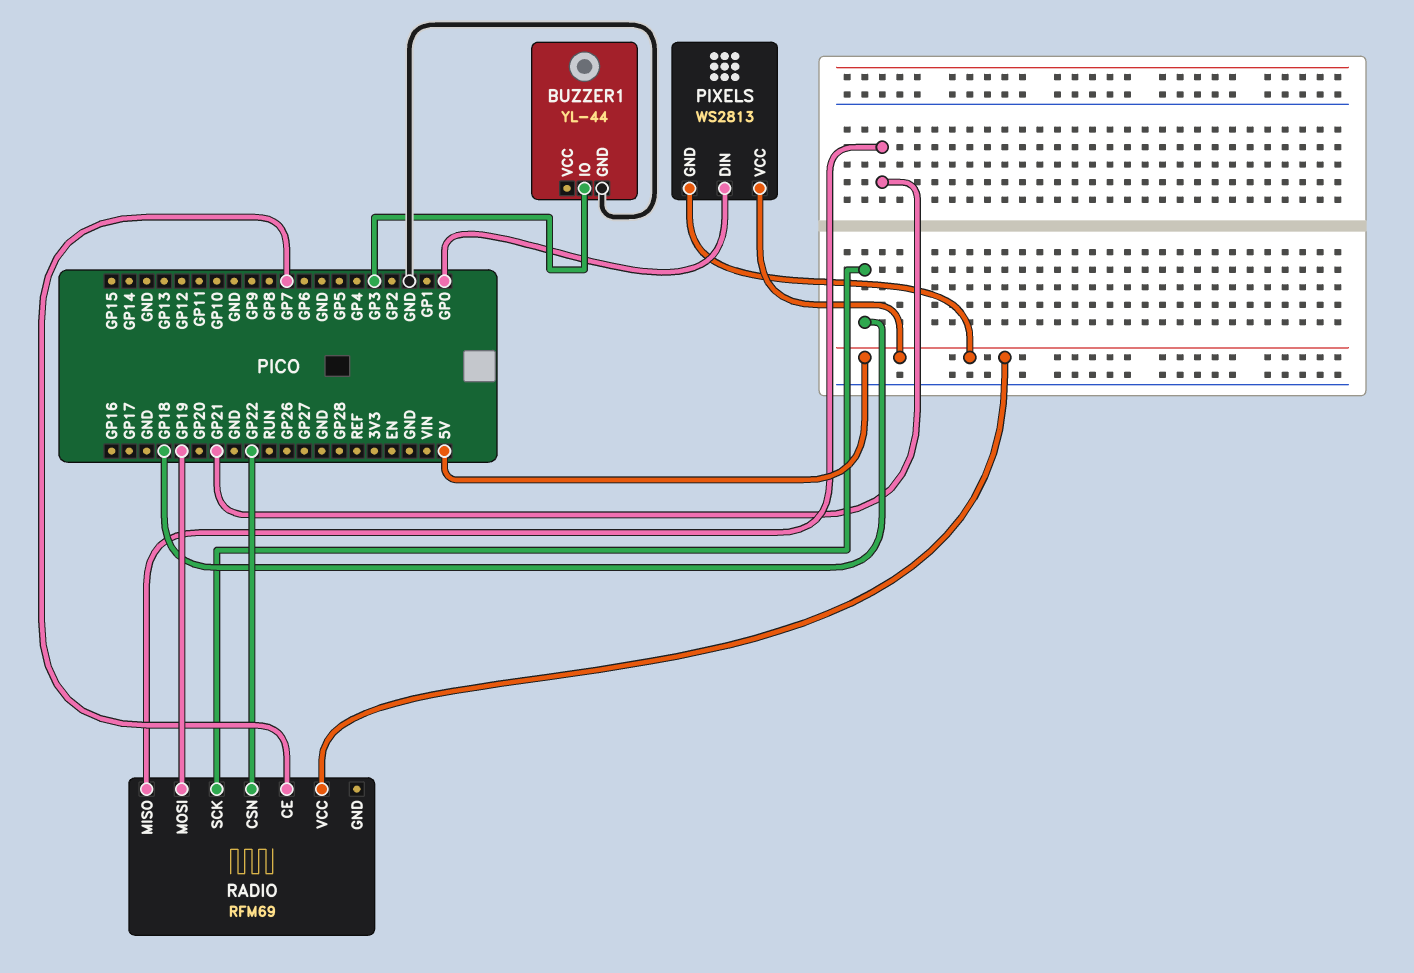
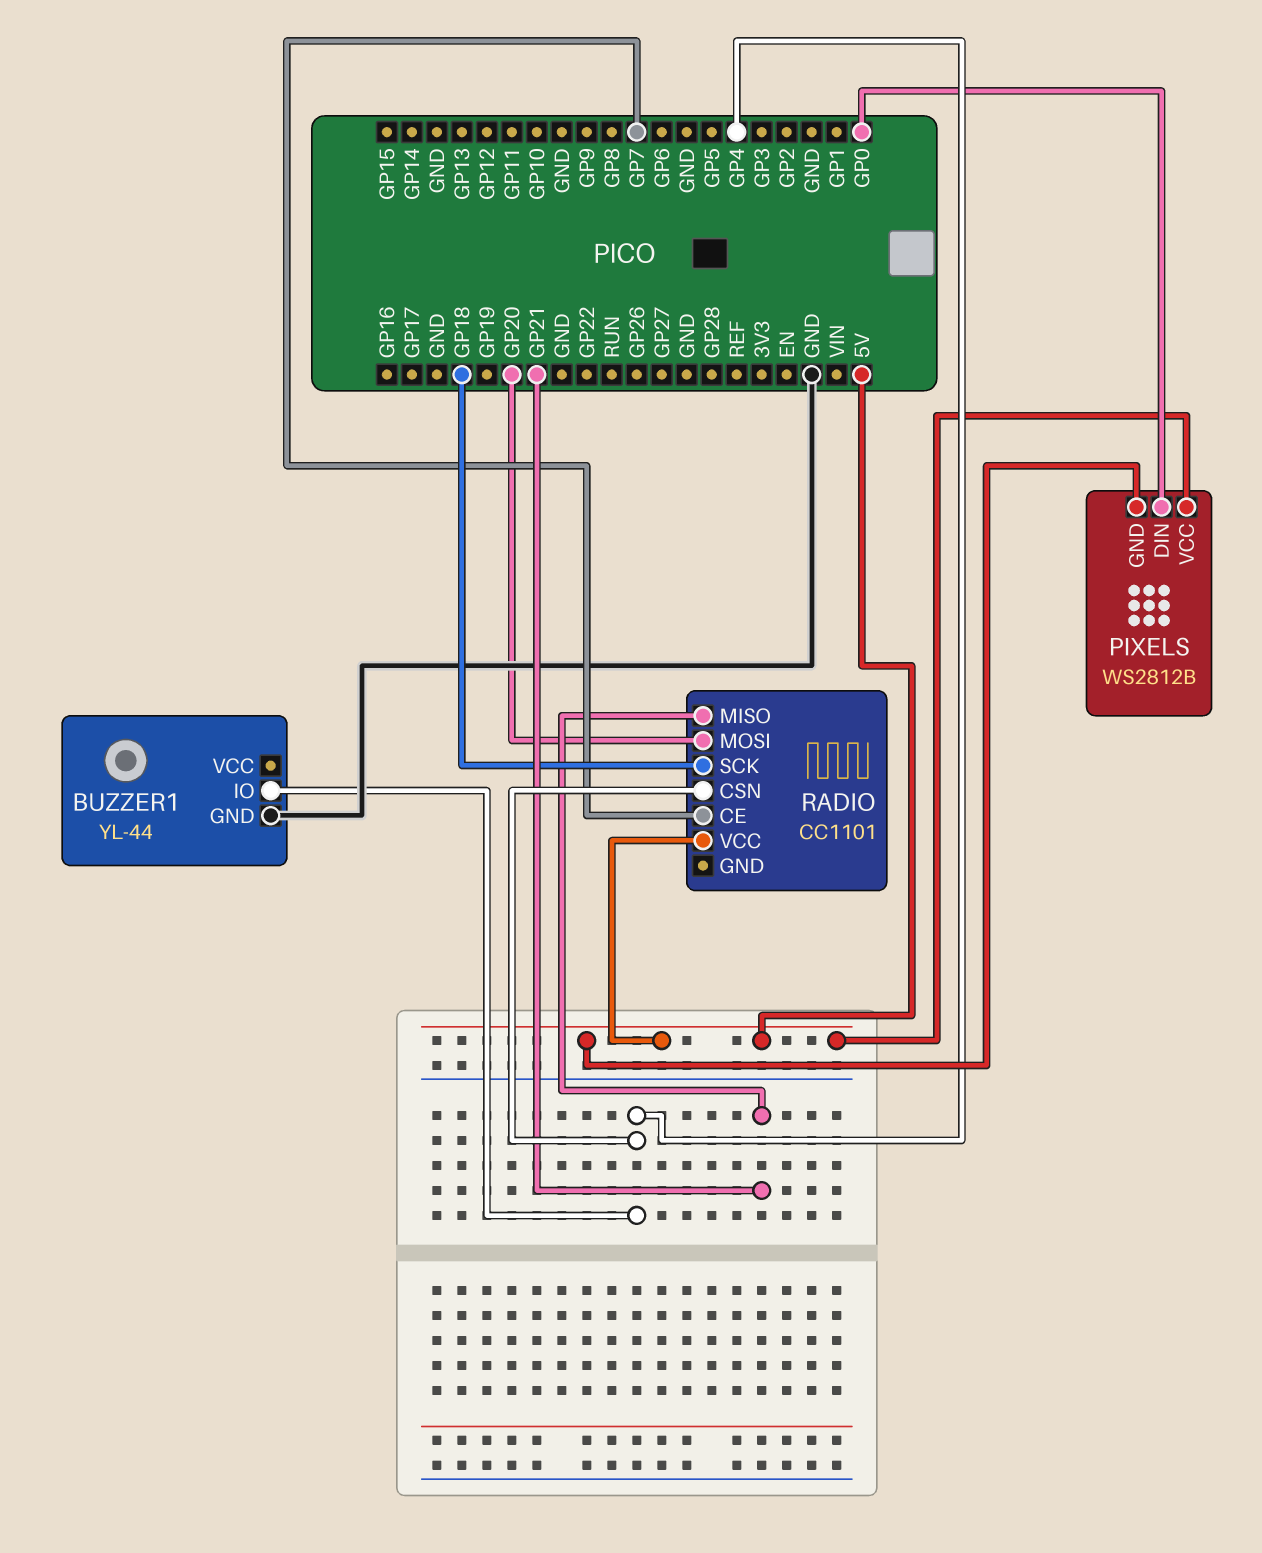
BUZZER1 pin IO: GP3 -> GP4
PIXELS: WS2813 -> WS2812B
RADIO: RFM69 -> CC1101
RADIO pin CSN: GP22 -> GP4
RADIO pin MOSI: GP19 -> GP20

